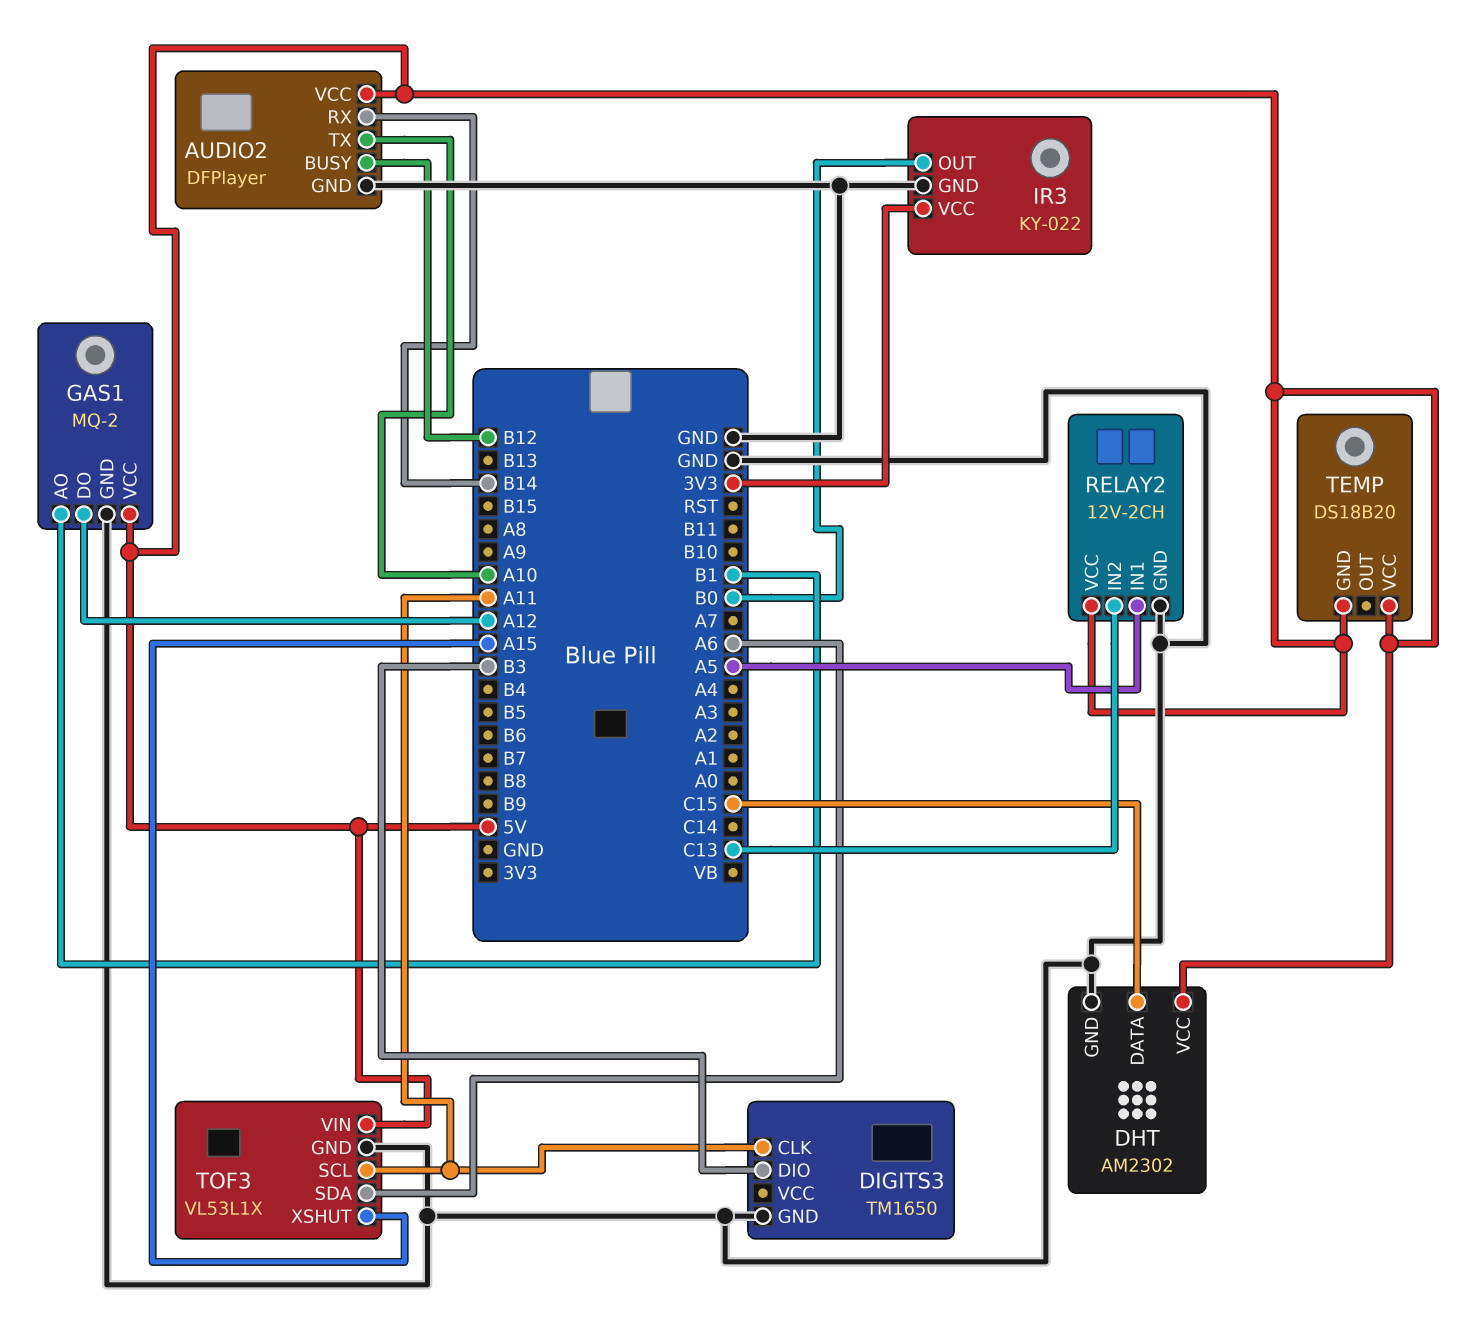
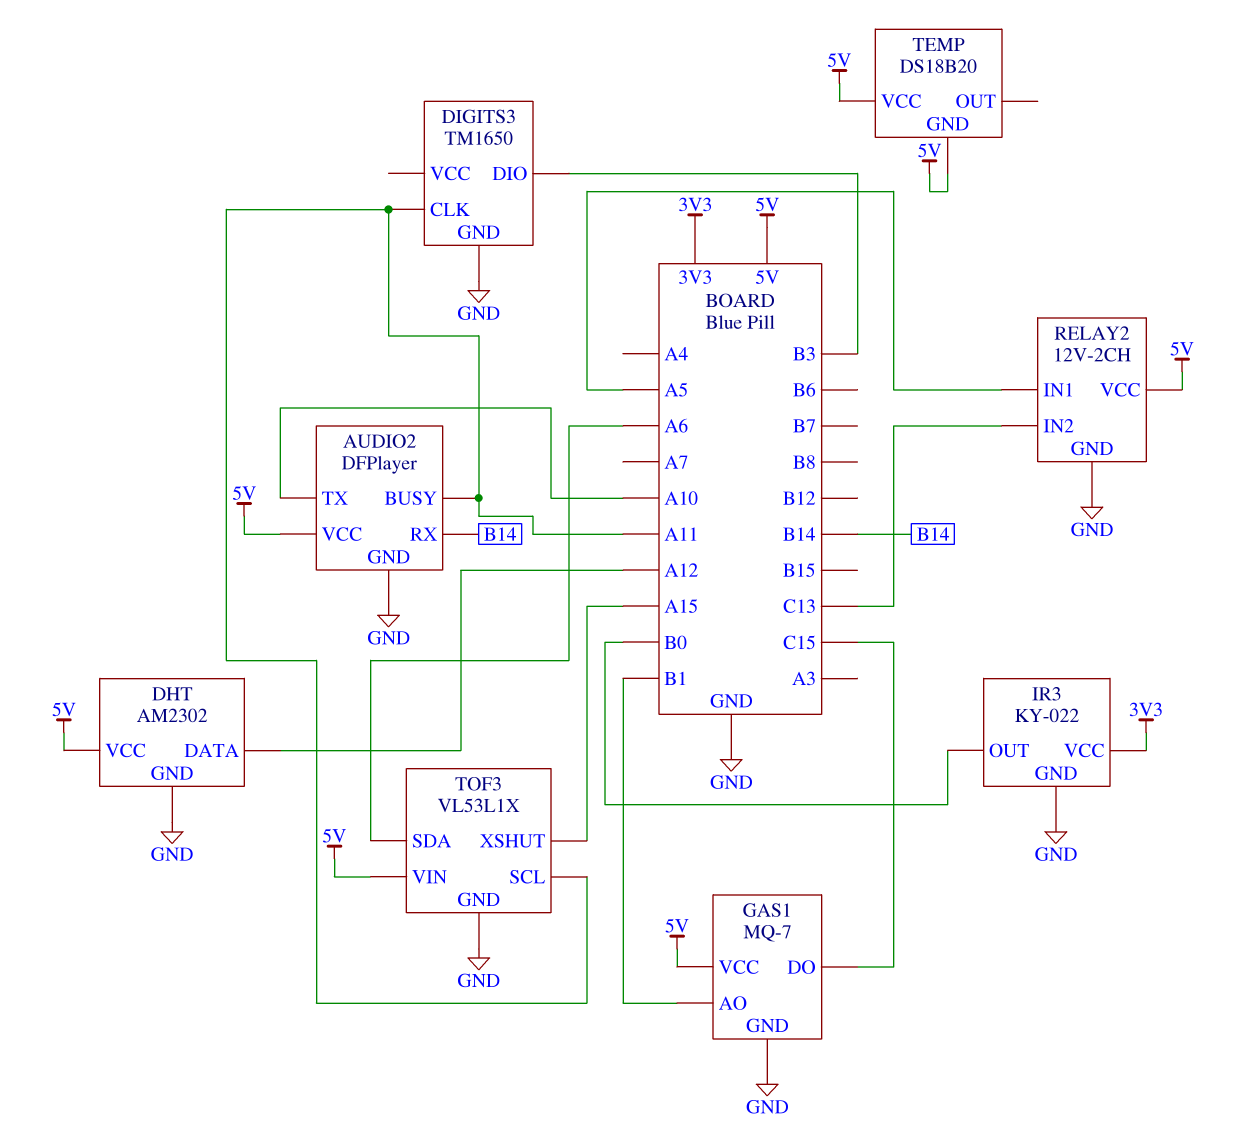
AUDIO2 pin BUSY: B12 -> A11
DHT pin DATA: C15 -> A12
GAS1: MQ-2 -> MQ-7
GAS1 pin DO: A12 -> C15

